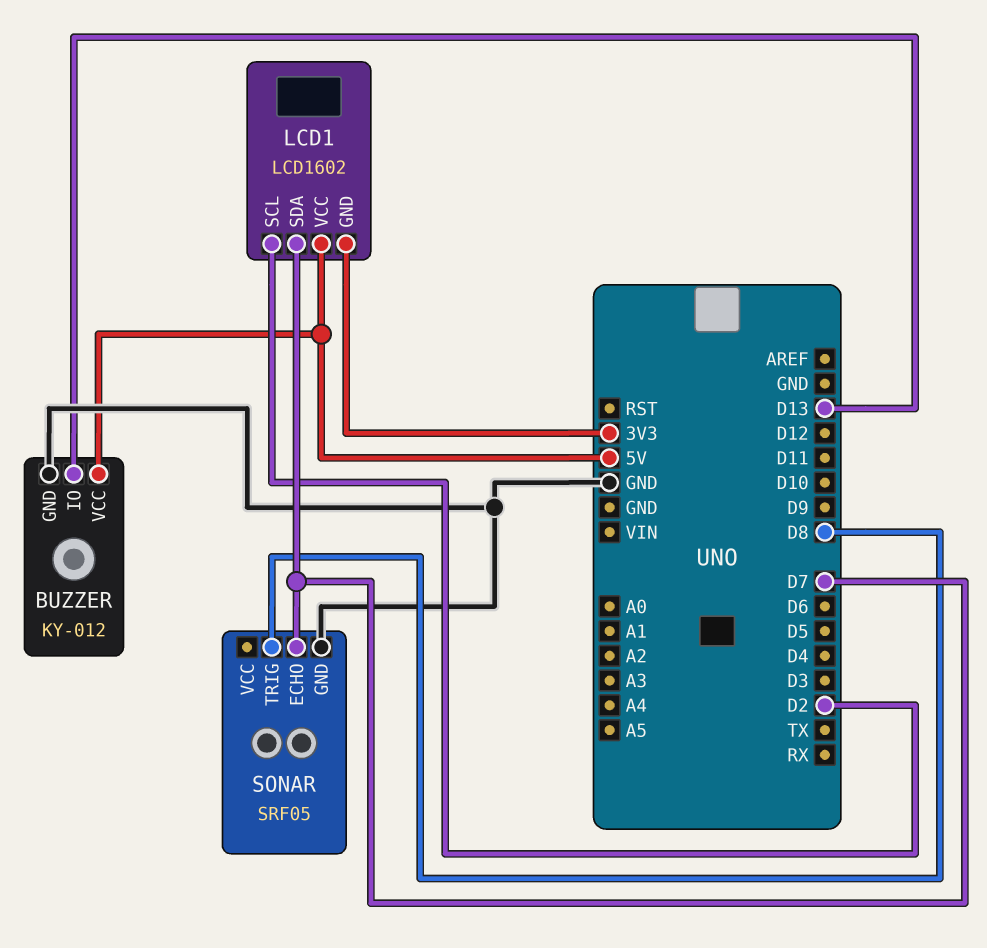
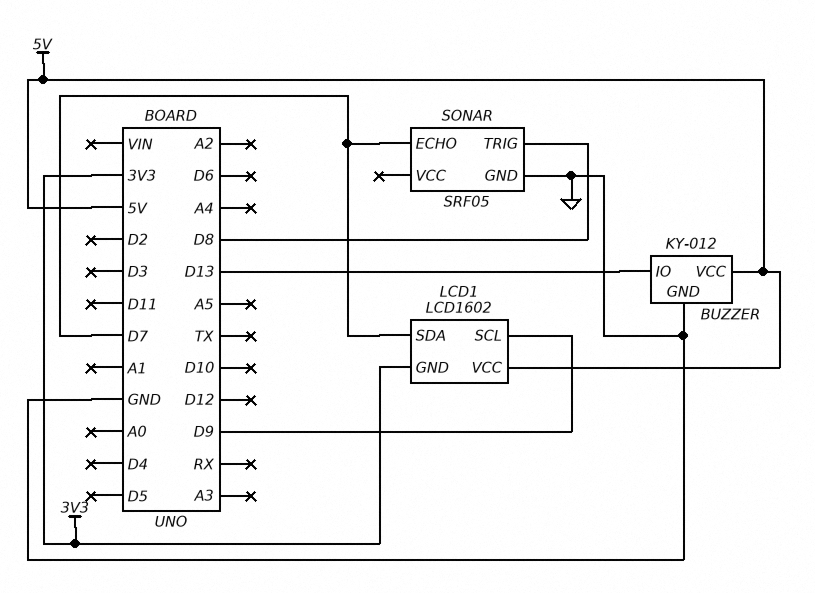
LCD1 pin SCL: D2 -> D9

